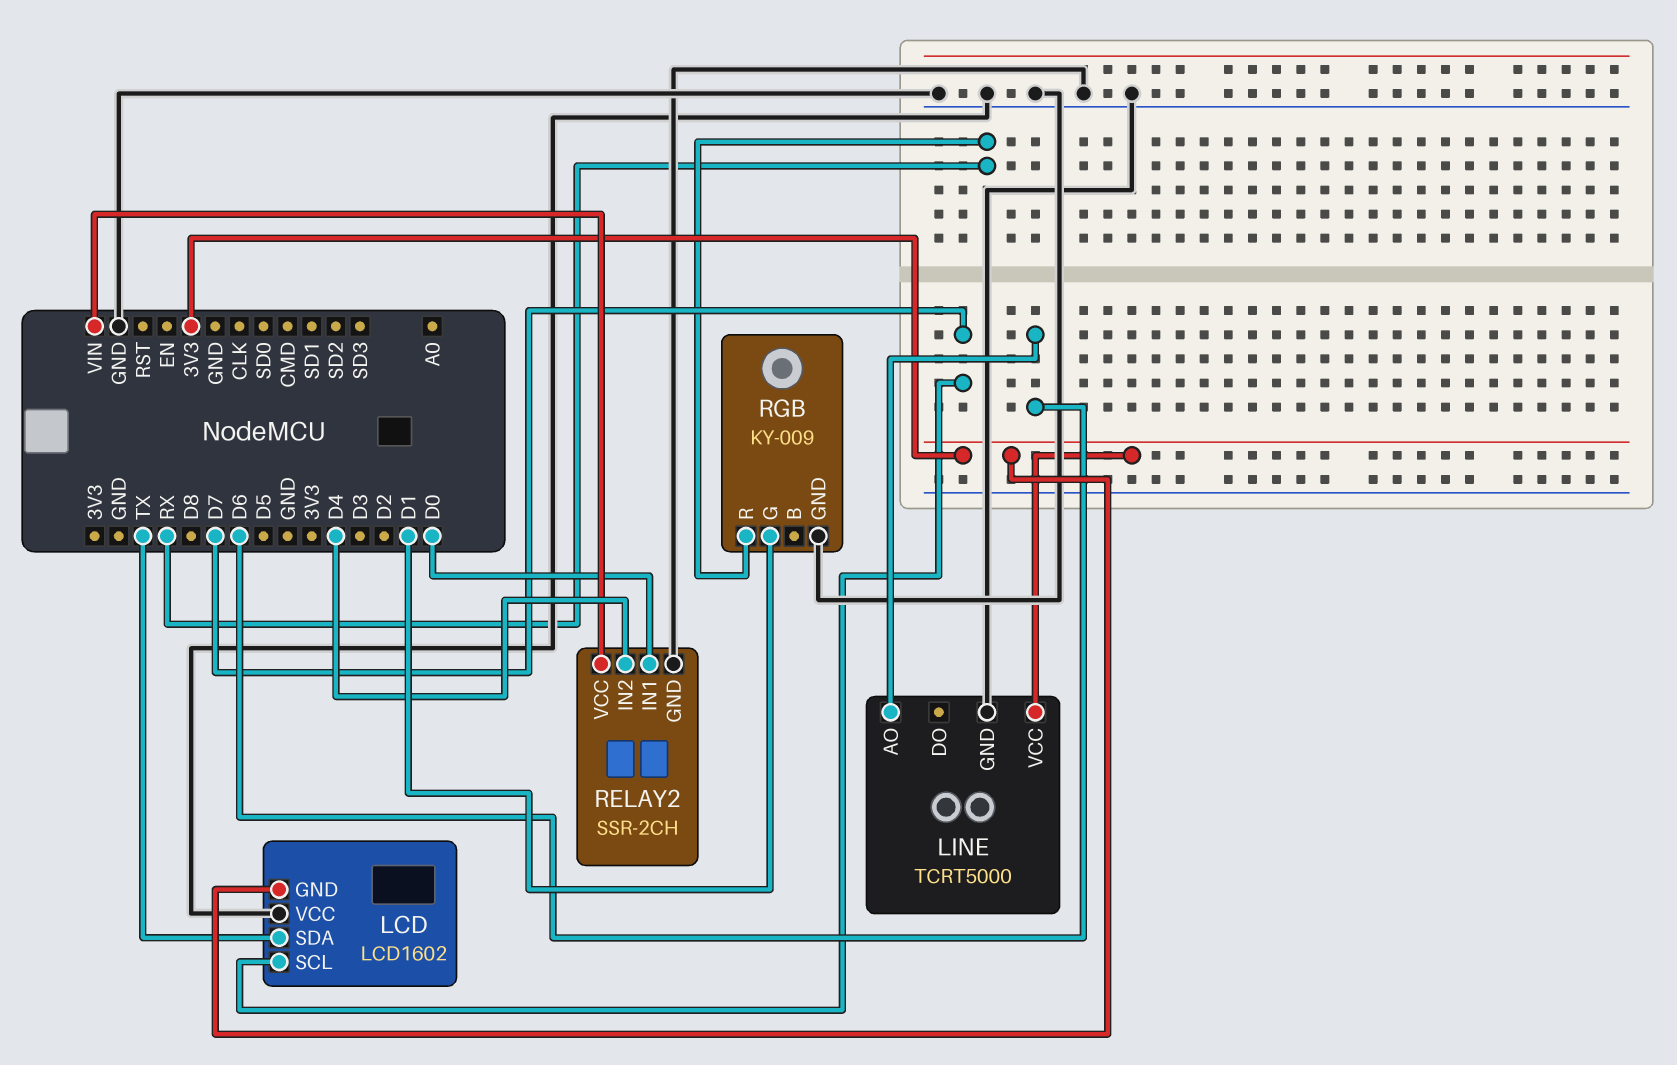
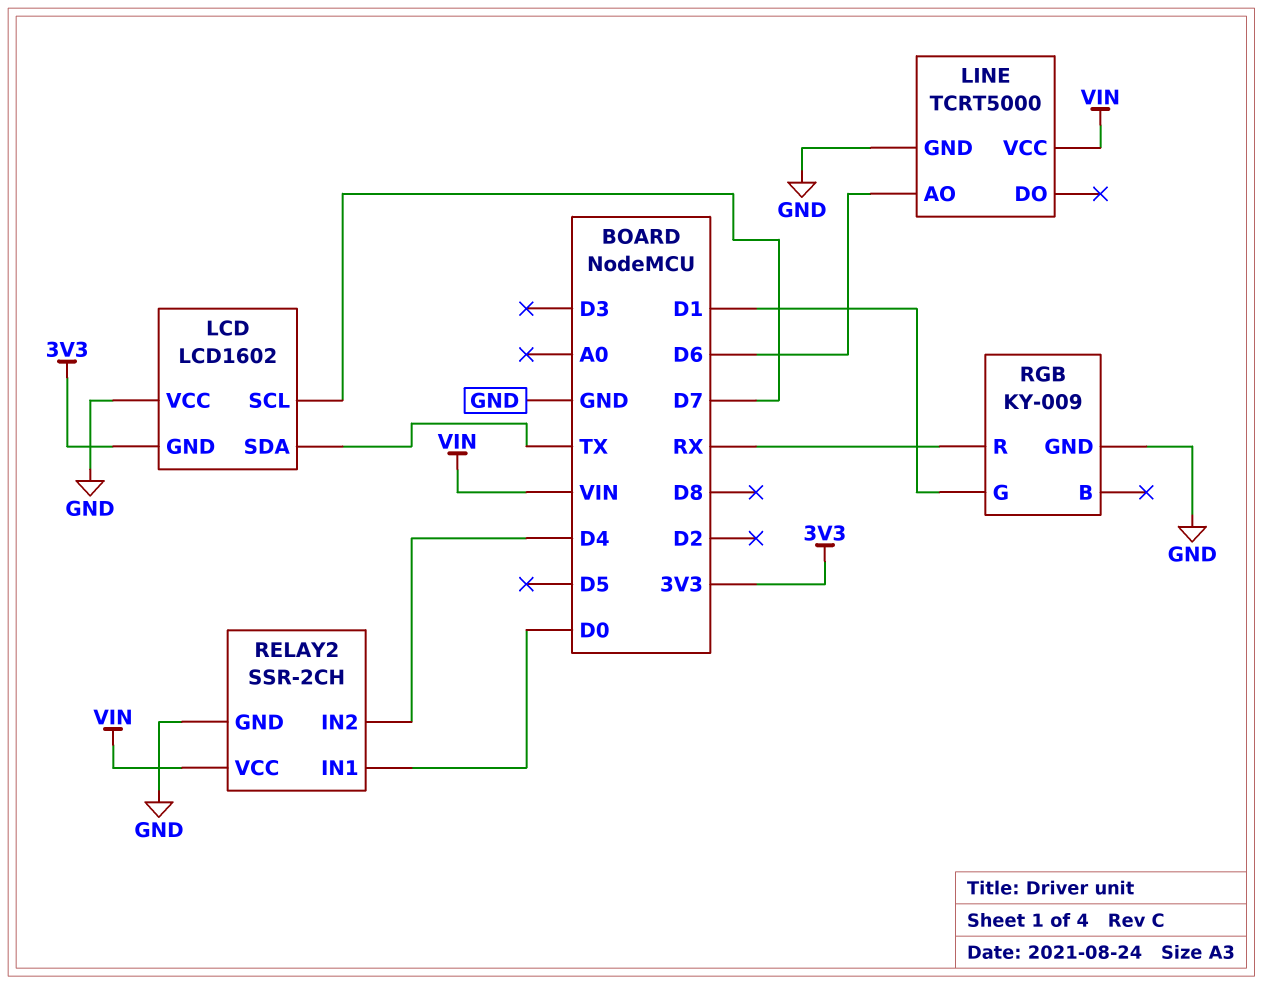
LINE pin VCC: 3V3 -> VIN

